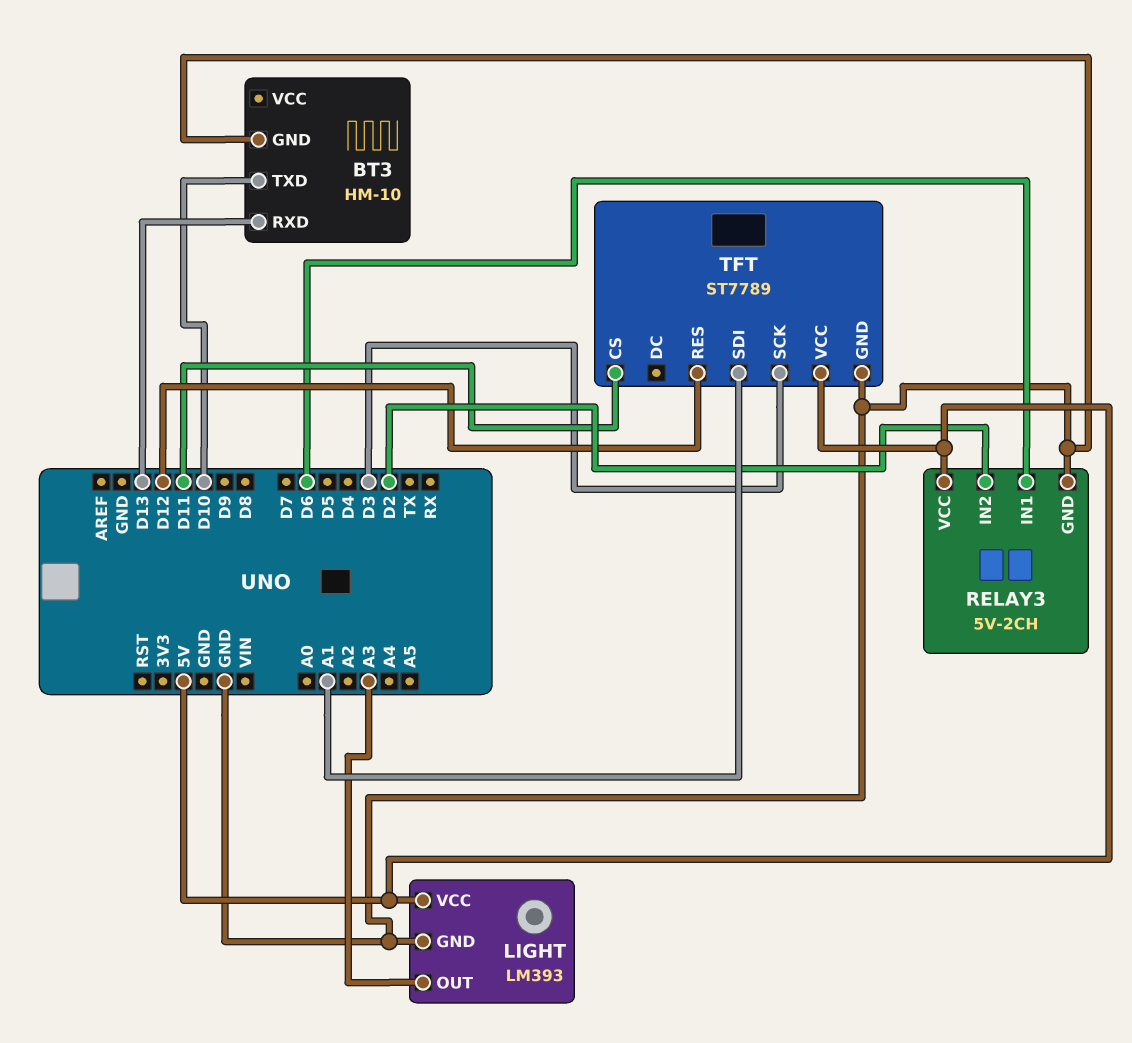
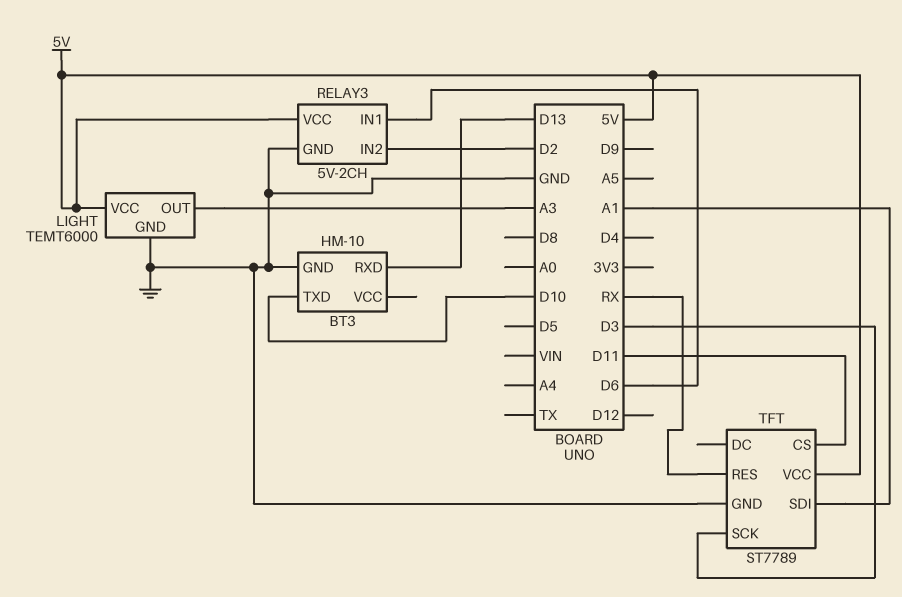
LIGHT: LM393 -> TEMT6000
TFT pin RES: D12 -> RX

